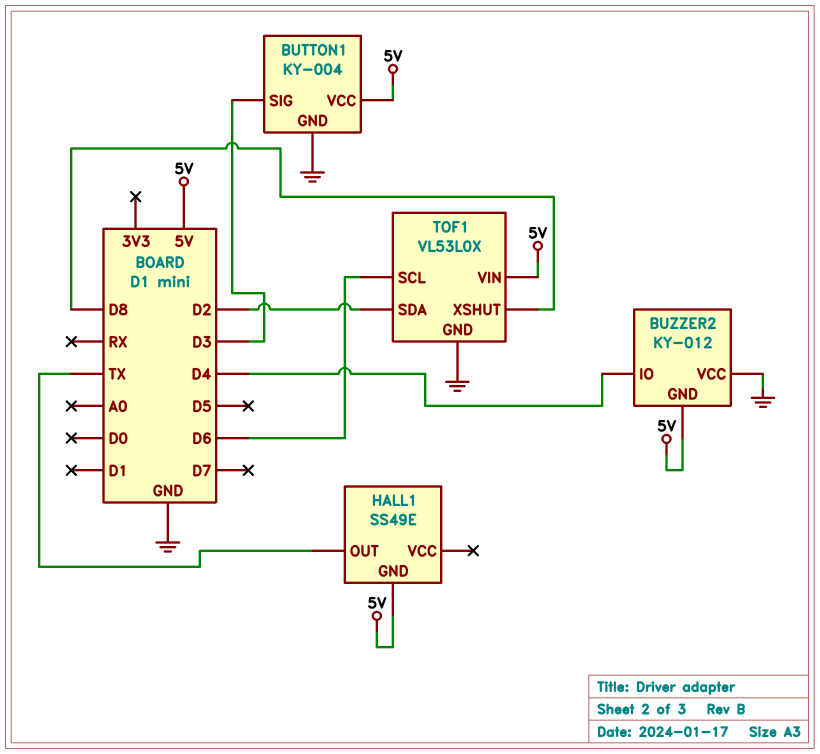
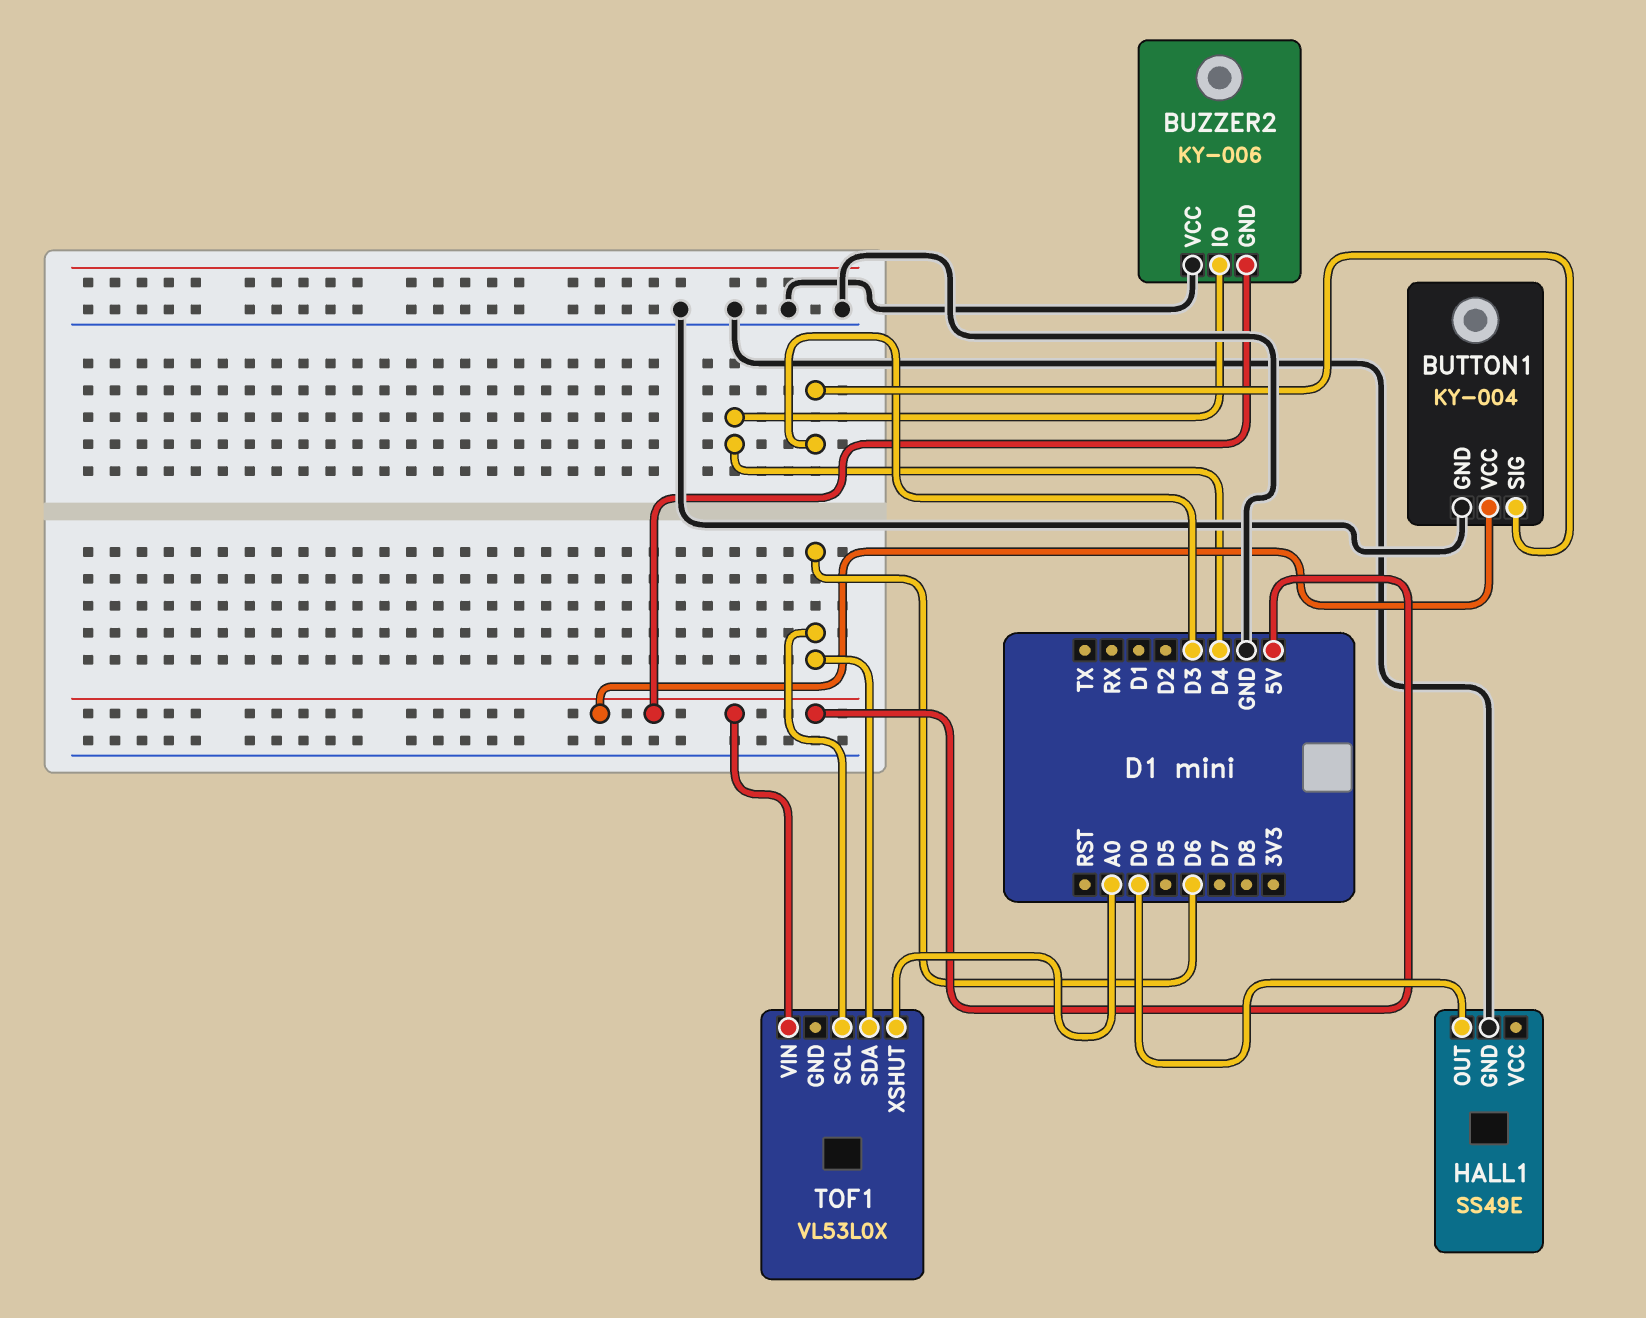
BUZZER2: KY-012 -> KY-006
HALL1 pin GND: 5V -> GND
HALL1 pin OUT: TX -> D0
TOF1 pin GND: GND -> none
TOF1 pin SDA: D2 -> D6
TOF1 pin XSHUT: D8 -> A0

